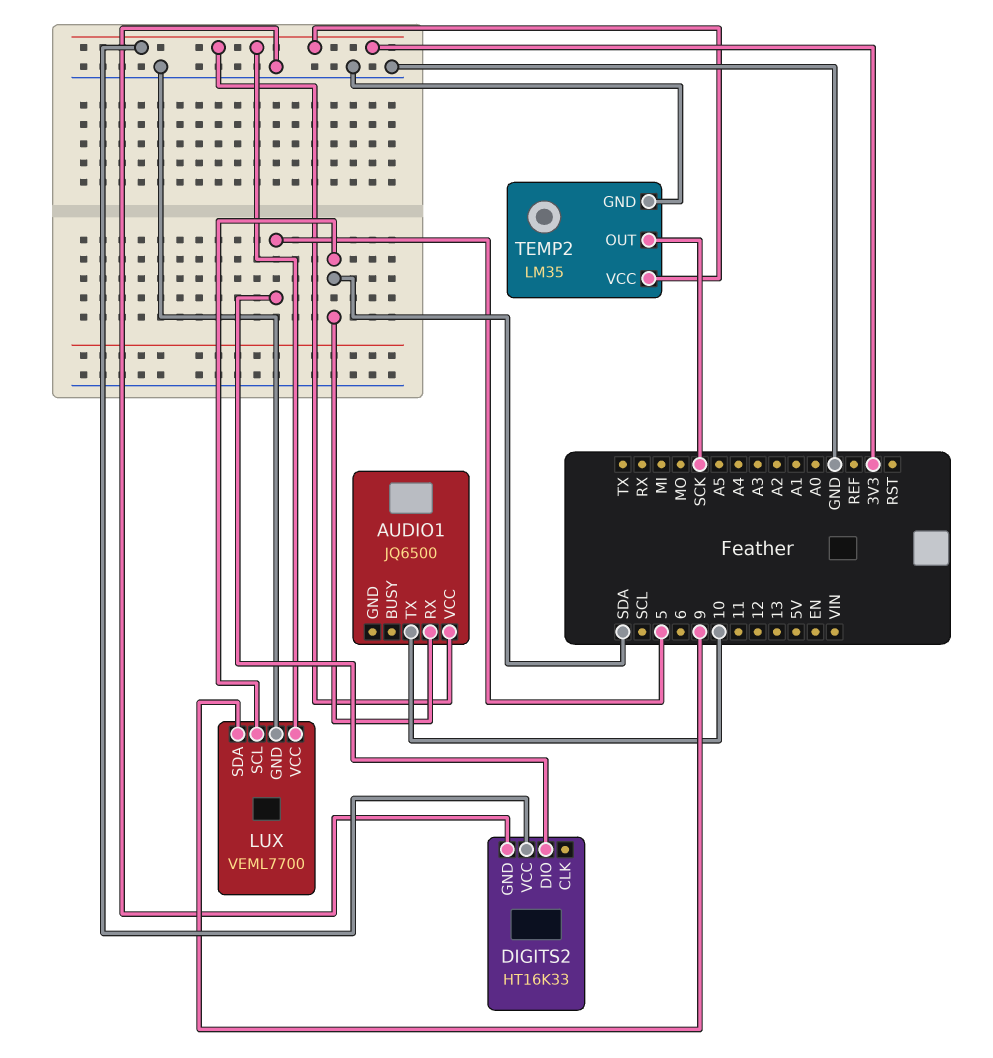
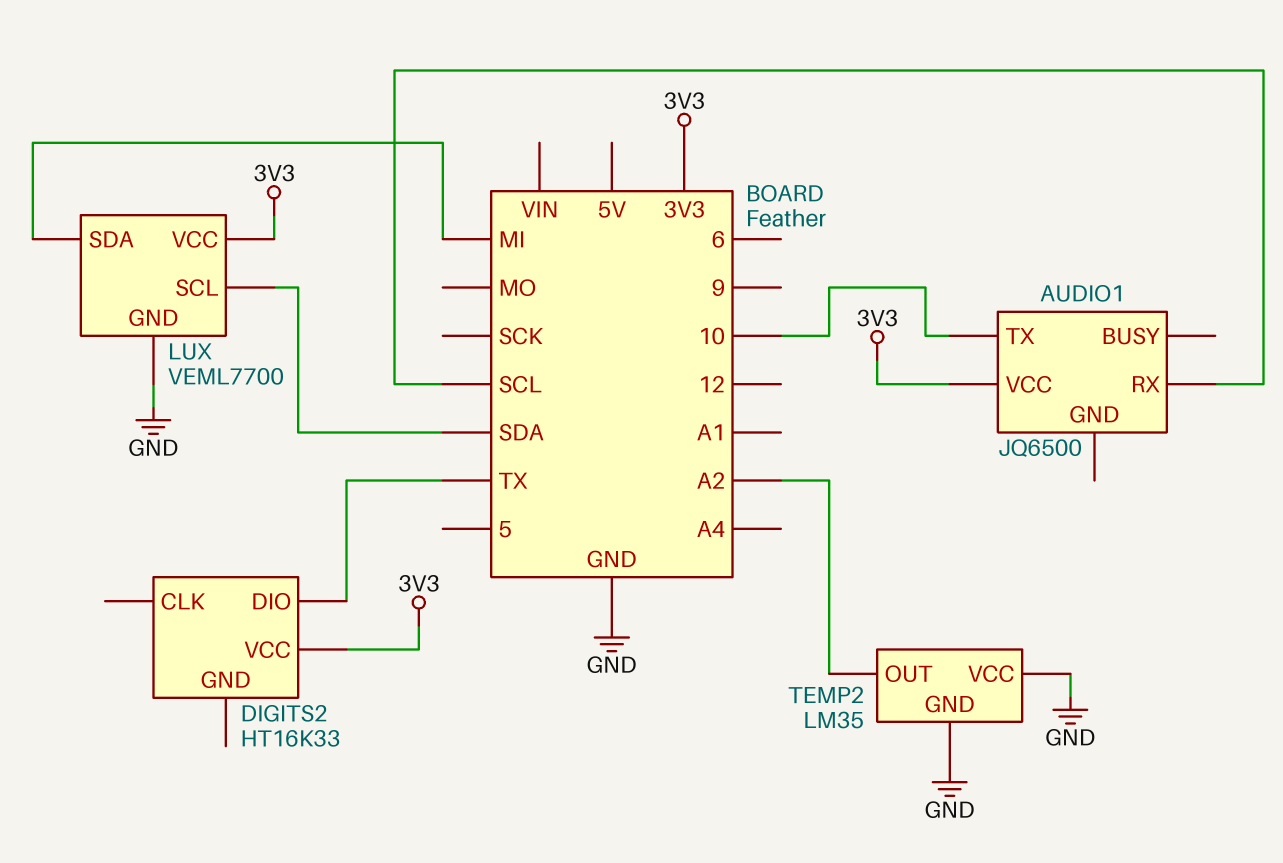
AUDIO1 pin RX: SDA -> SCL
DIGITS2 pin DIO: 5 -> TX
DIGITS2 pin GND: GND -> none
LUX pin SDA: 9 -> MI
TEMP2 pin OUT: SCK -> A2
TEMP2 pin VCC: 3V3 -> GND

